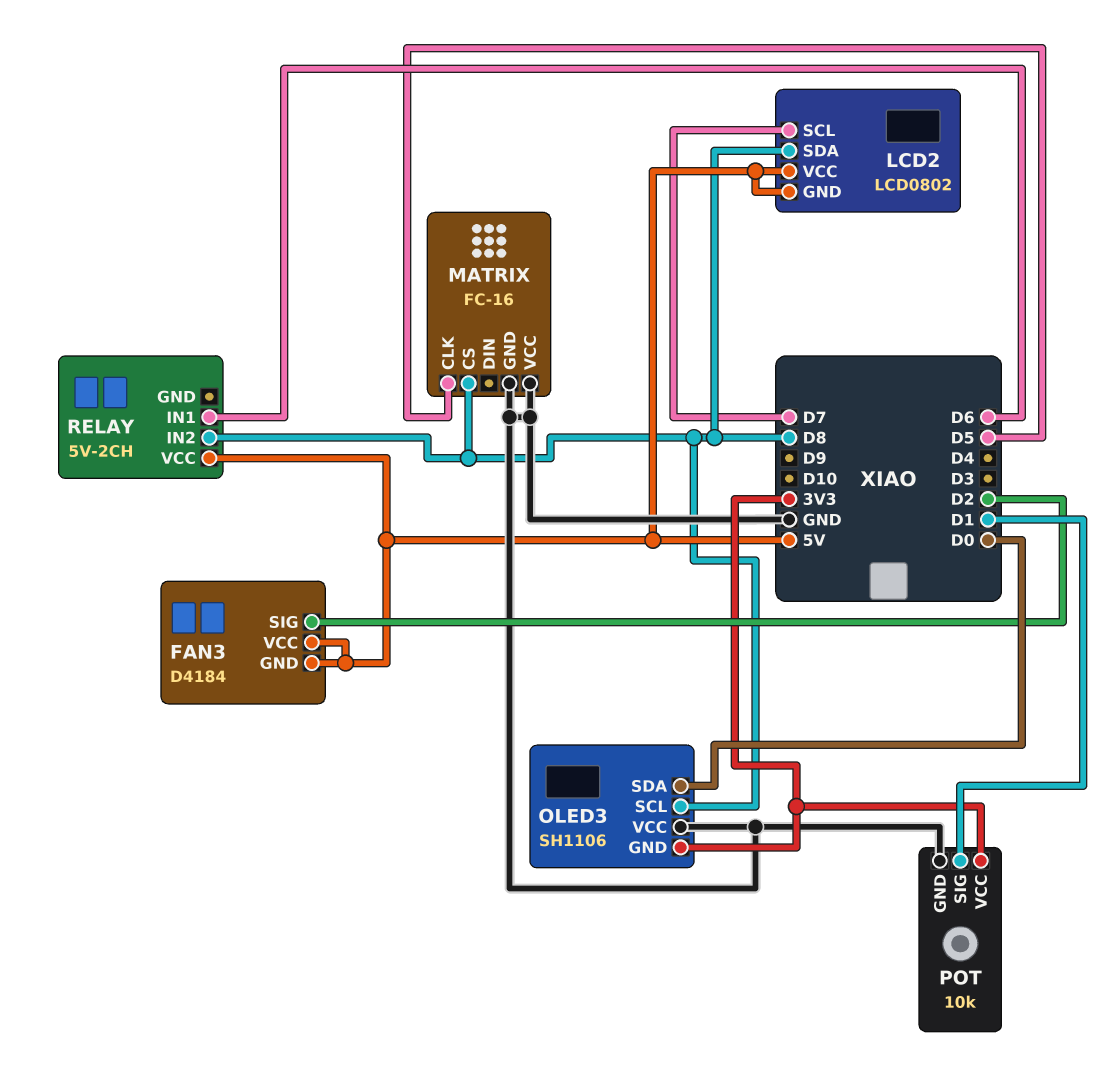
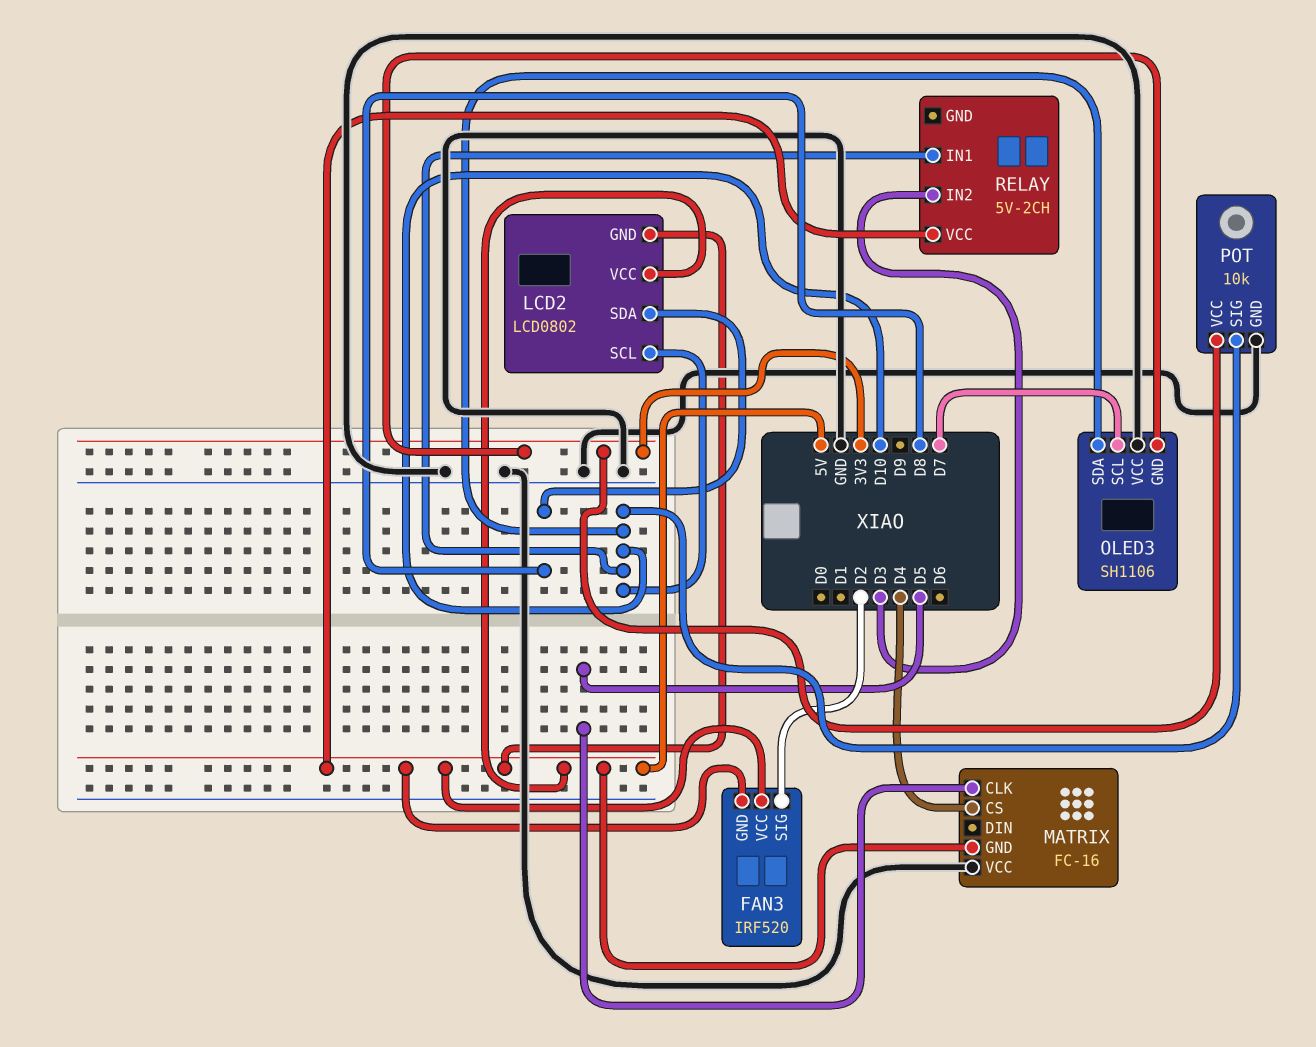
FAN3: D4184 -> IRF520
LCD2 pin SCL: D7 -> D10
MATRIX pin CS: D8 -> D4
MATRIX pin GND: GND -> 5V
OLED3 pin SCL: D8 -> D7
OLED3 pin SDA: D0 -> D10
POT pin SIG: D1 -> D10
RELAY pin IN1: D6 -> D10
RELAY pin IN2: D8 -> D3

